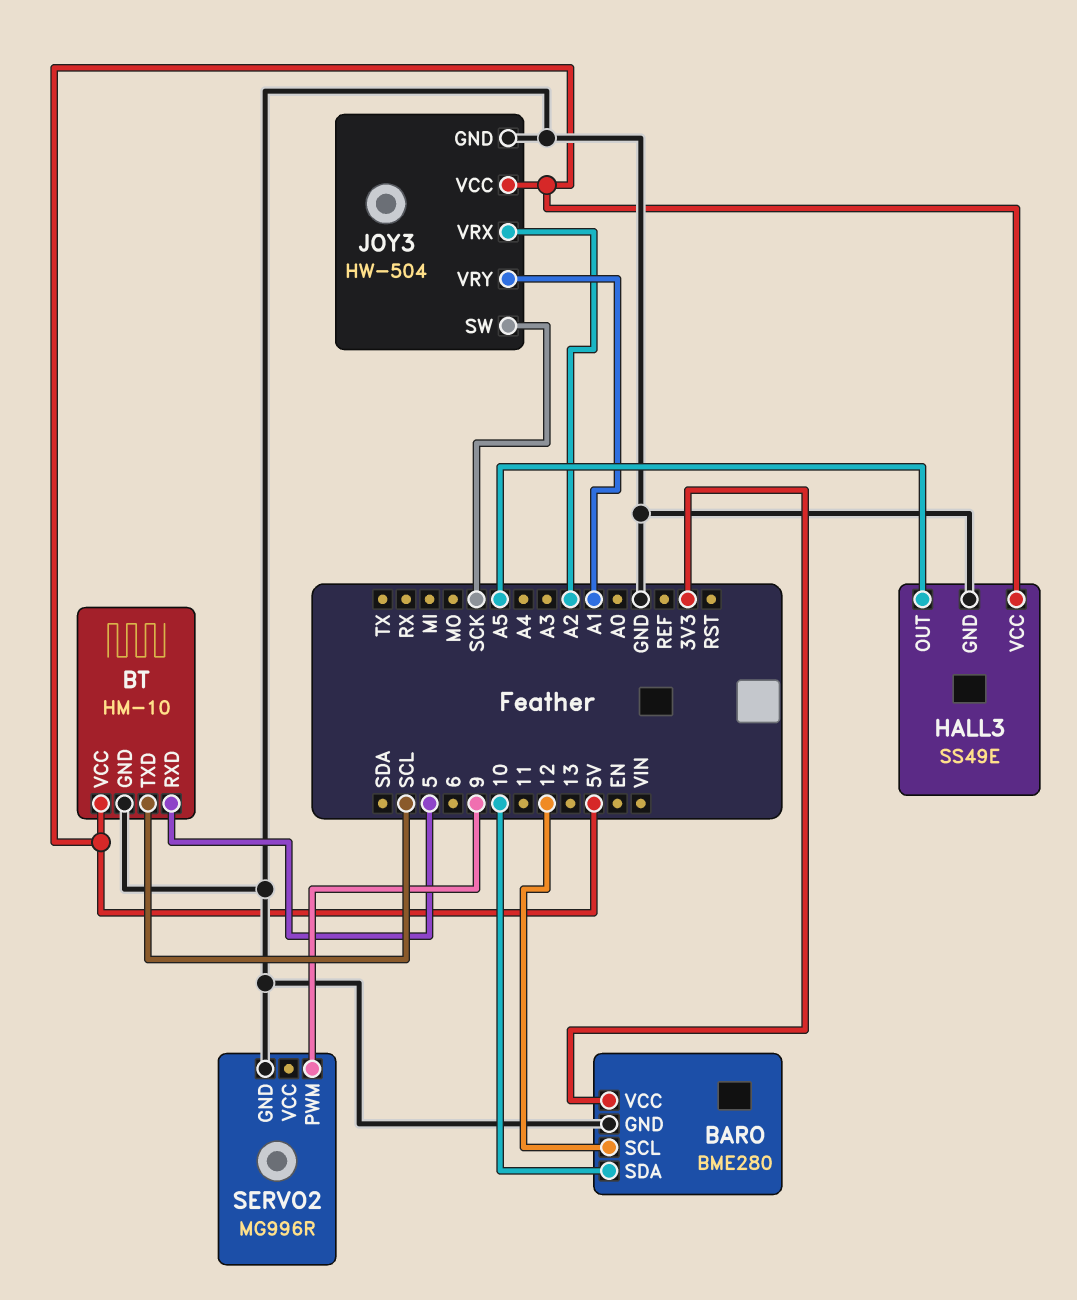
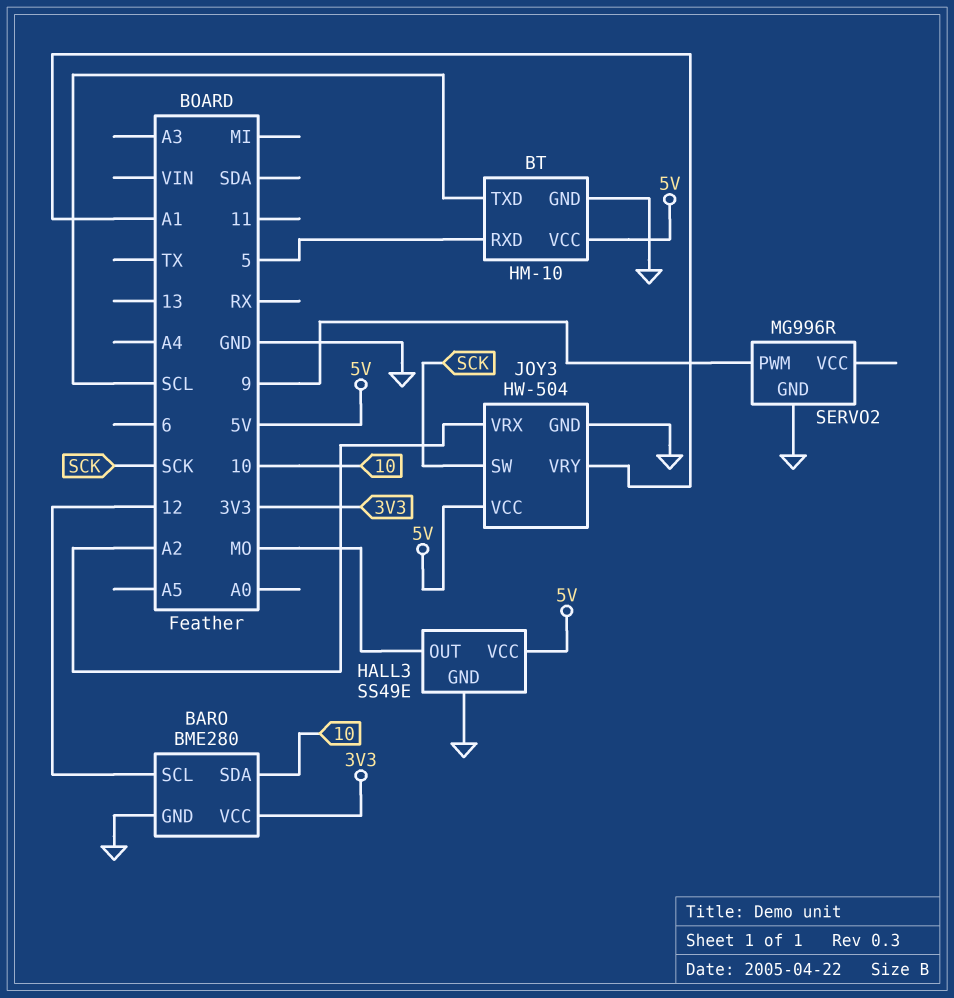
HALL3 pin OUT: A5 -> MO

